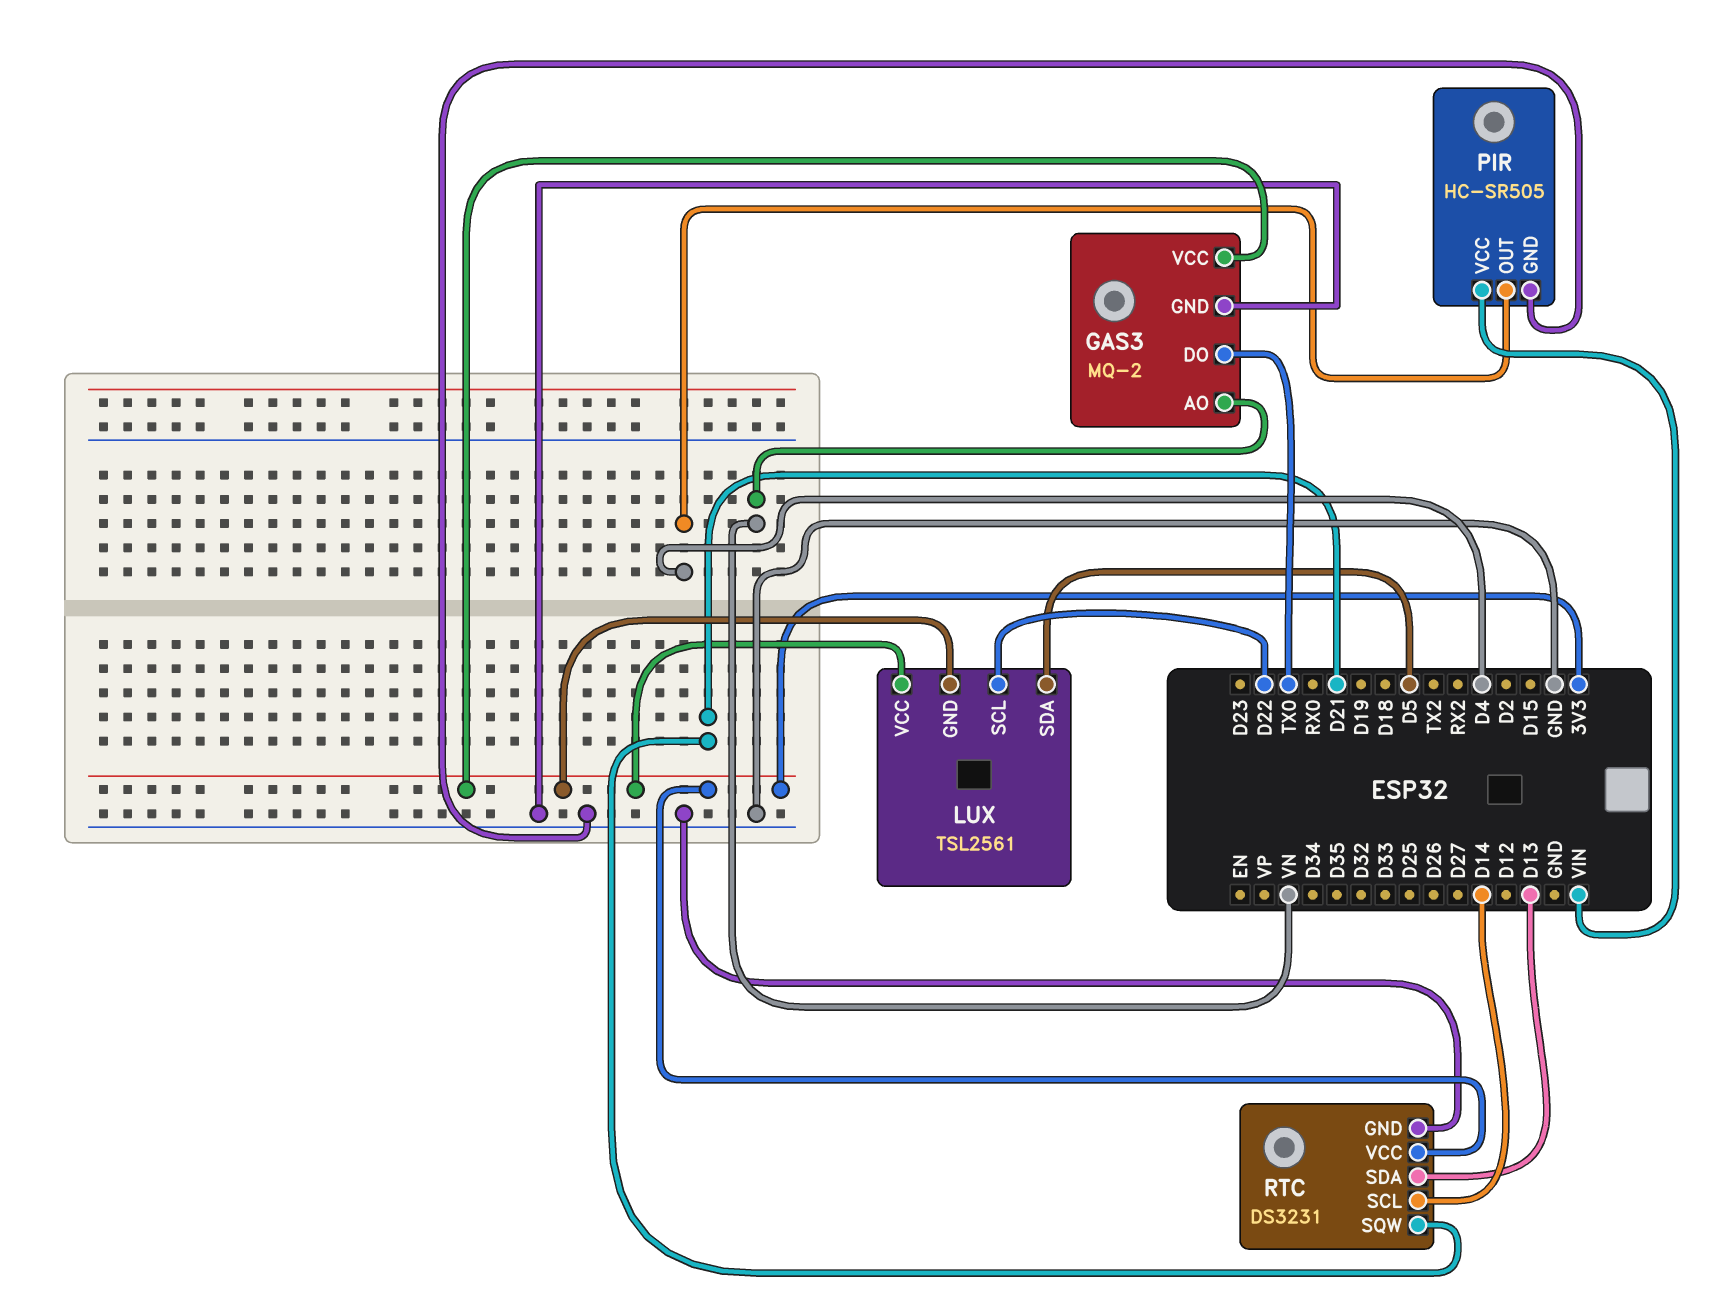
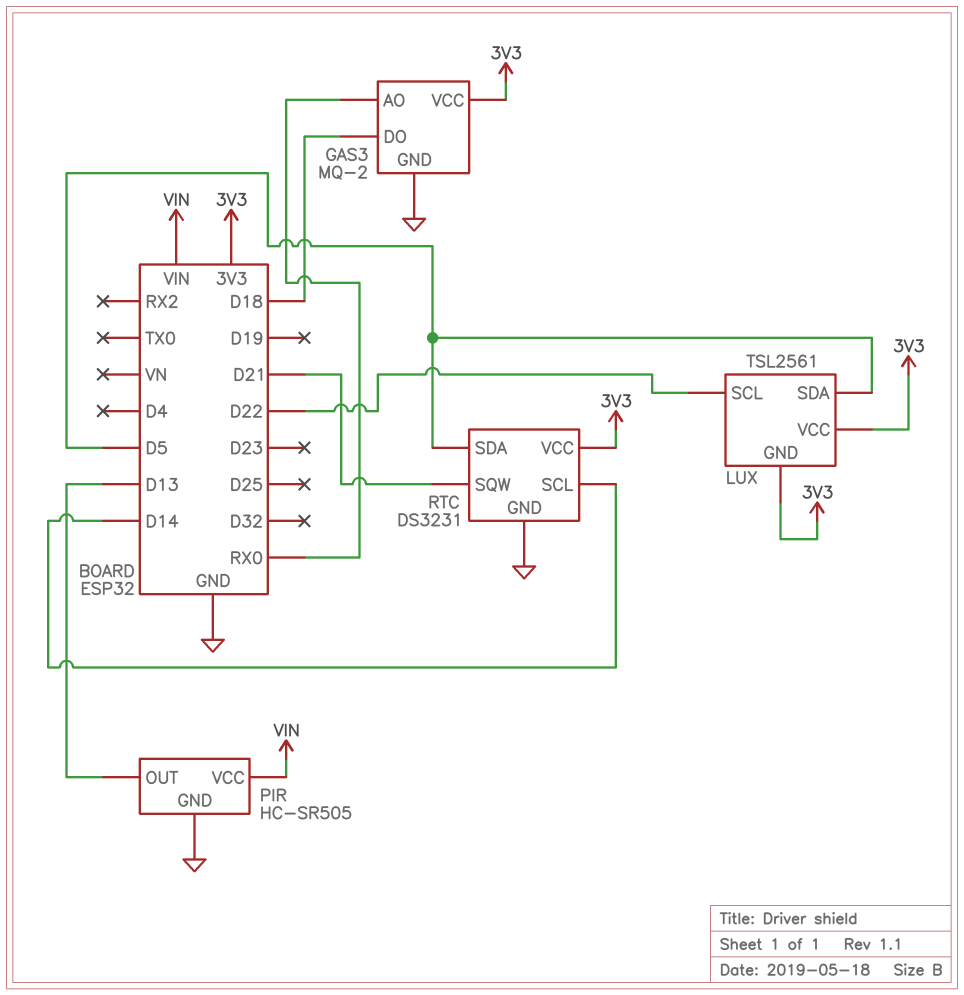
GAS3 pin AO: VN -> RX0
GAS3 pin DO: TX0 -> D18
PIR pin OUT: D4 -> D13
RTC pin SDA: D13 -> D5

